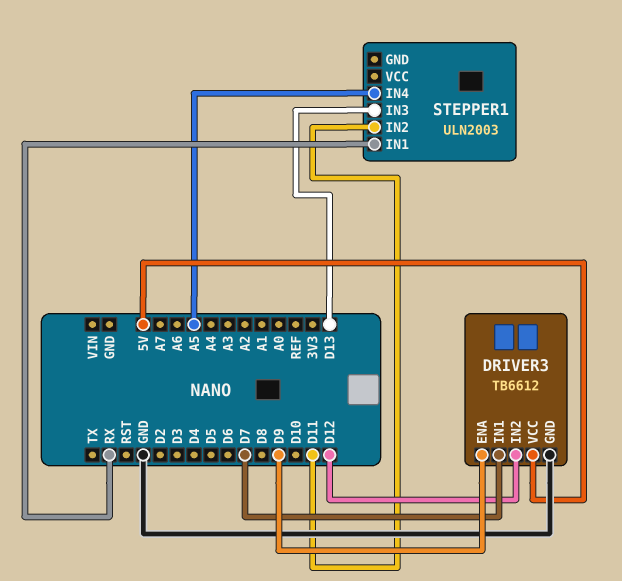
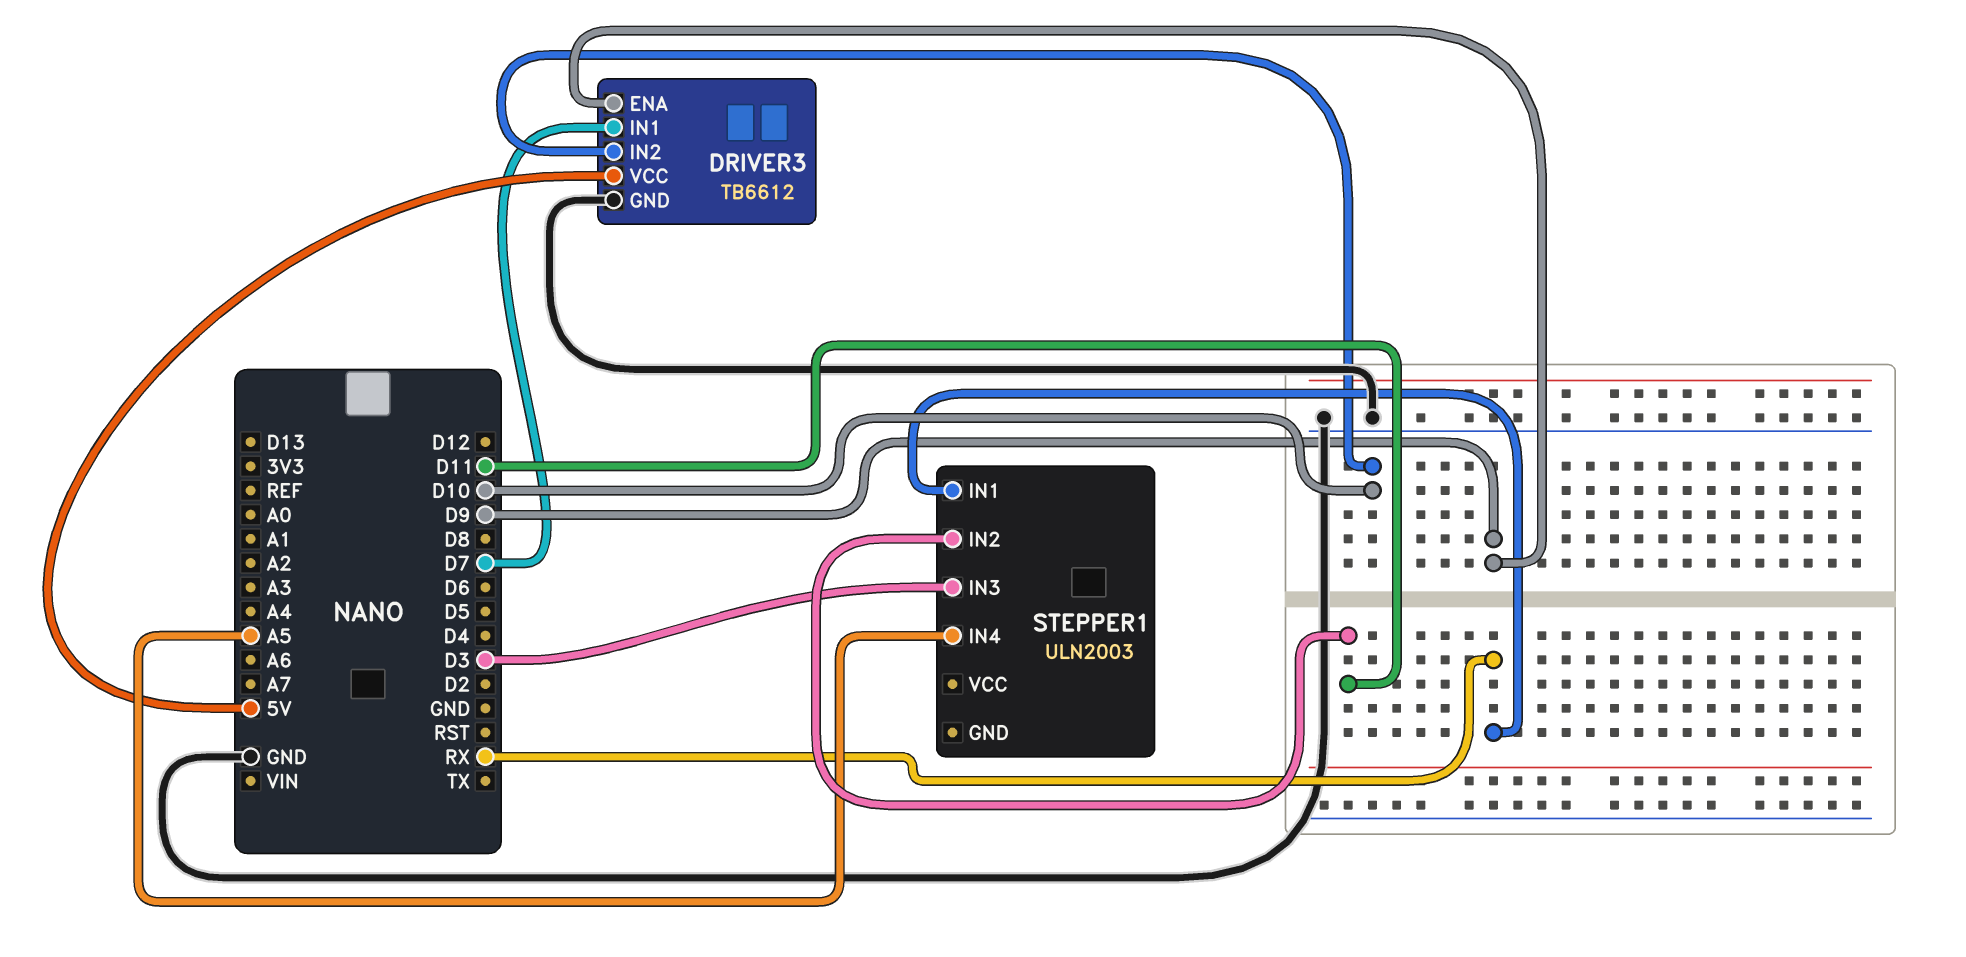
DRIVER3 pin IN2: D12 -> D10
STEPPER1 pin IN3: D13 -> D3

